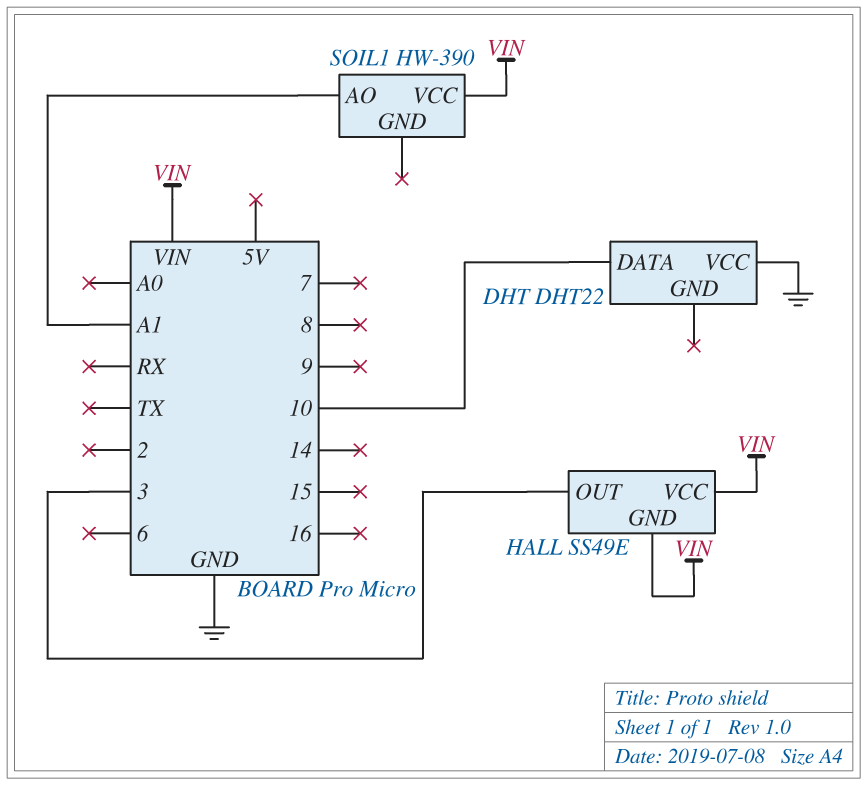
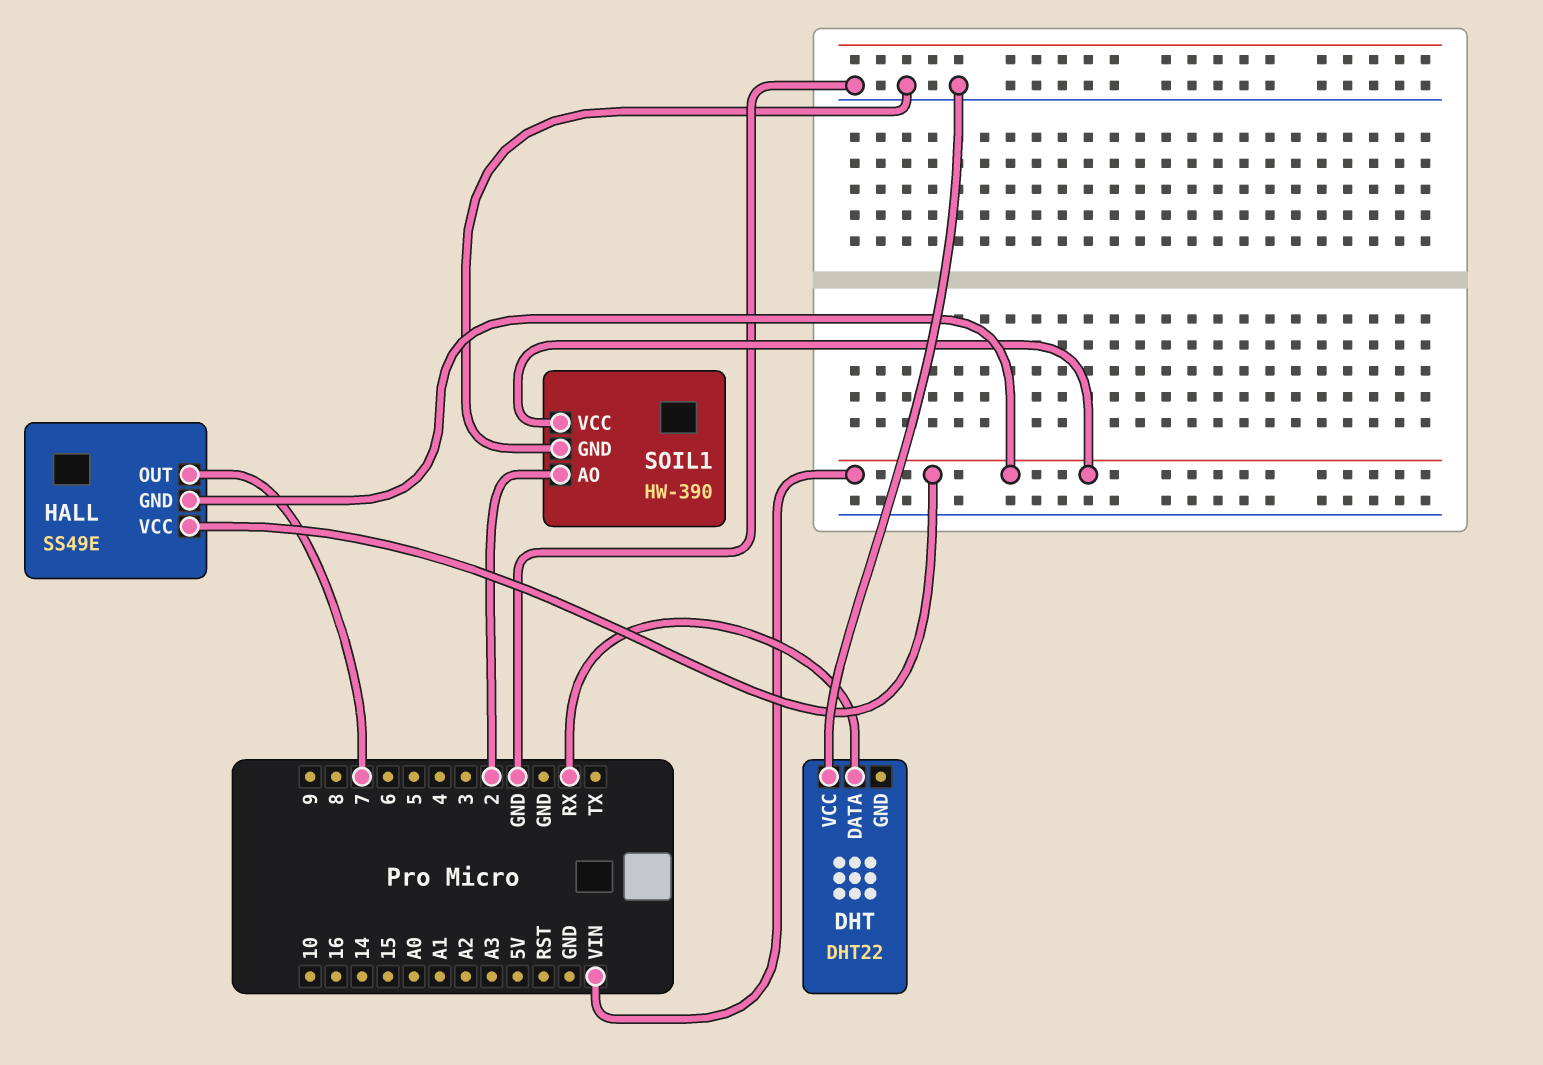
DHT pin DATA: 10 -> RX
HALL pin OUT: 3 -> 7
SOIL1 pin AO: A1 -> 2
SOIL1 pin GND: none -> GND

